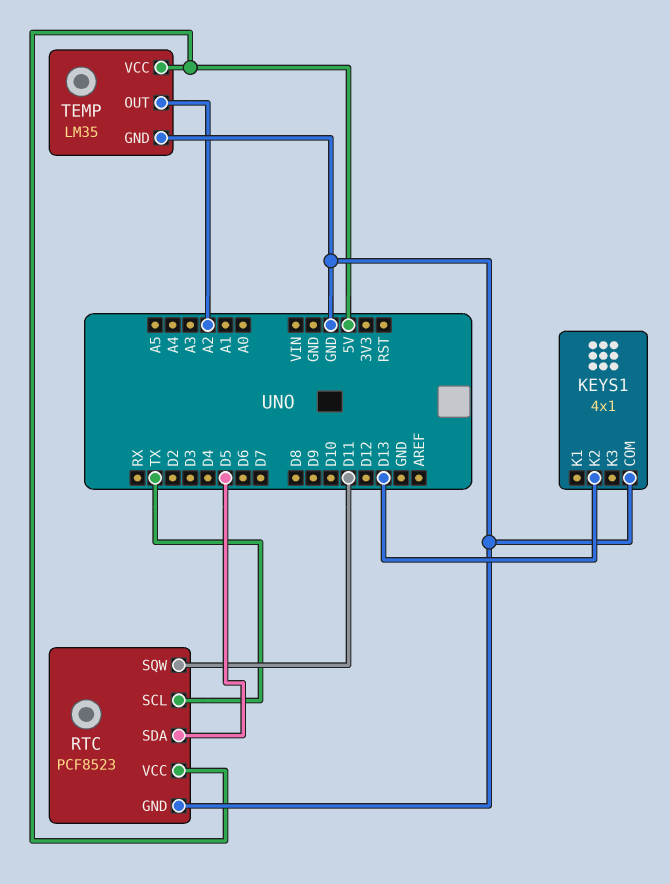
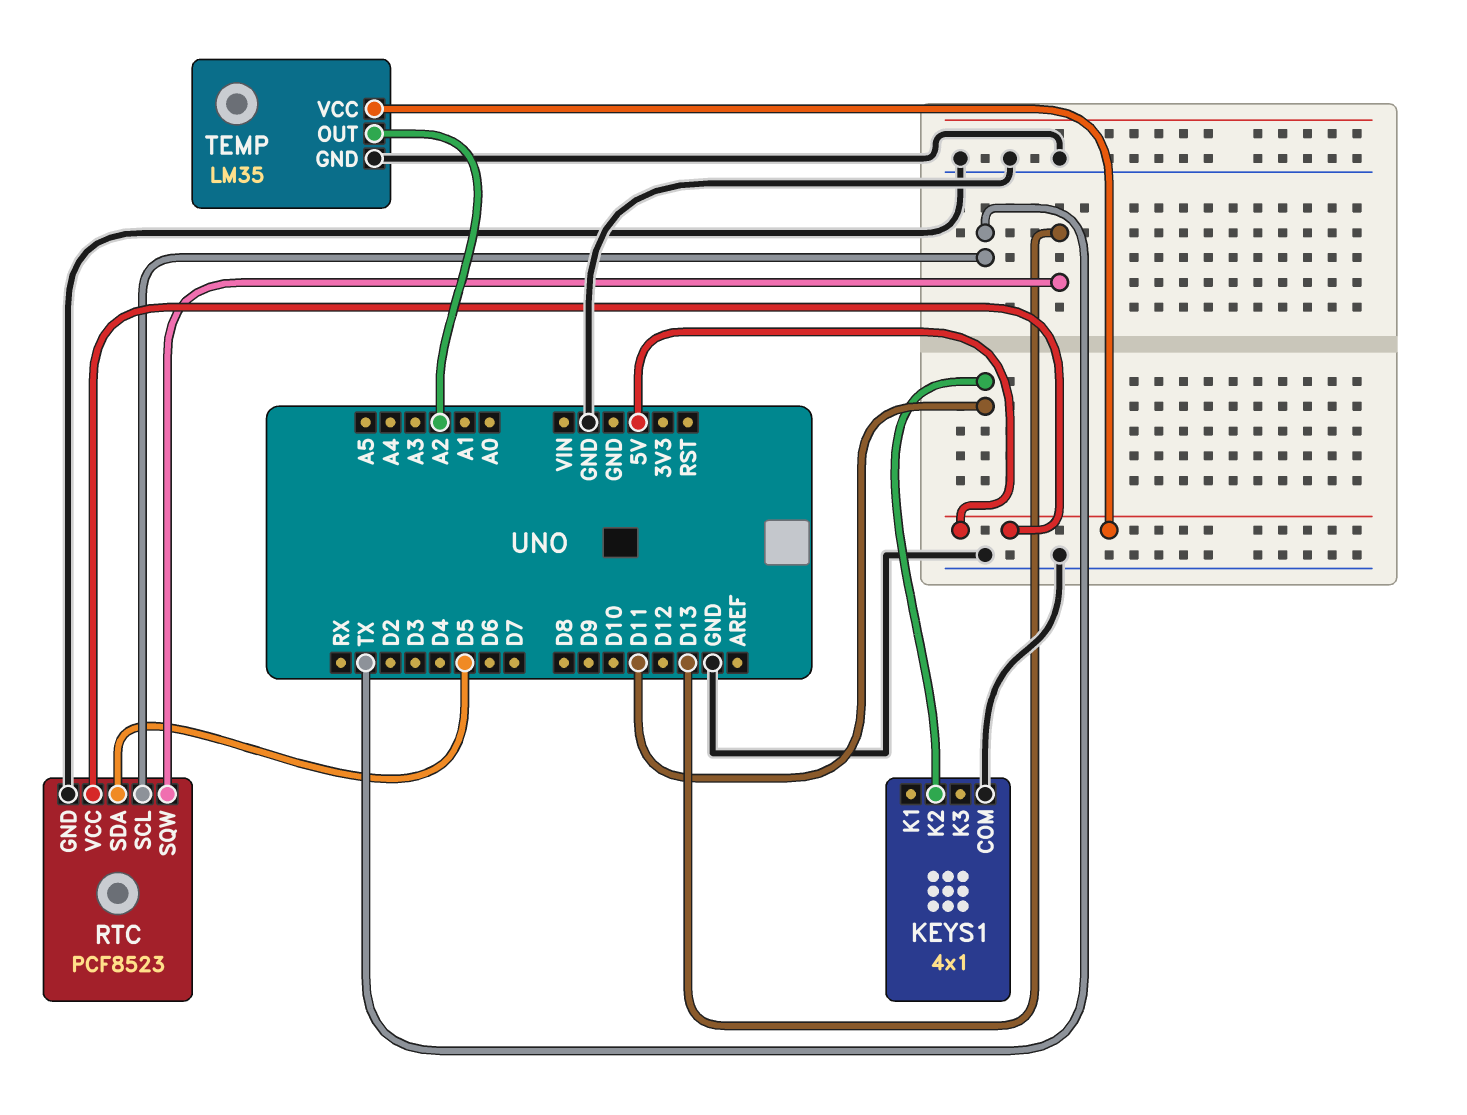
KEYS1 pin K2: D13 -> D11
RTC pin SQW: D11 -> D13

